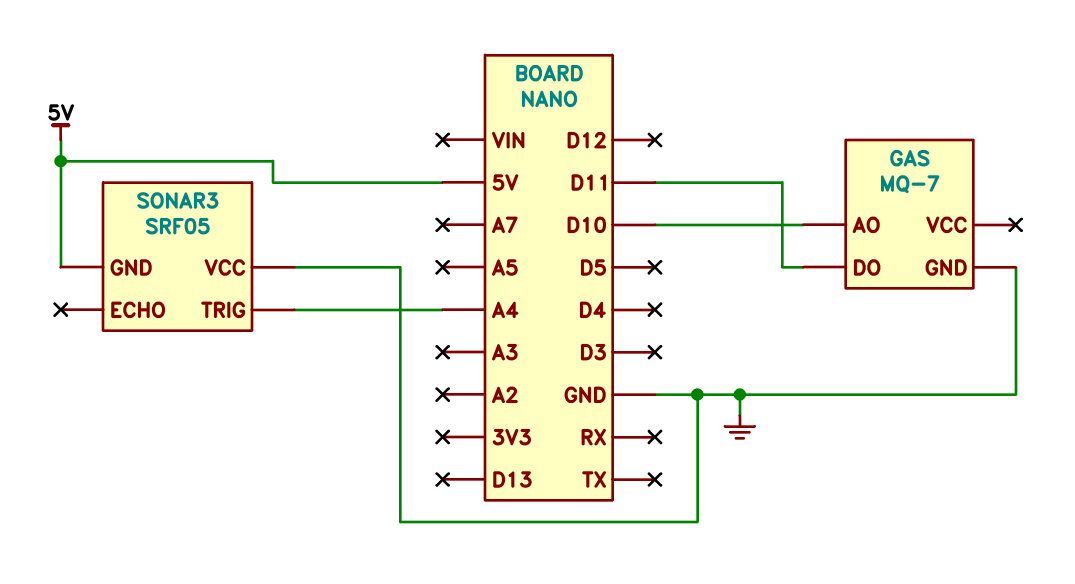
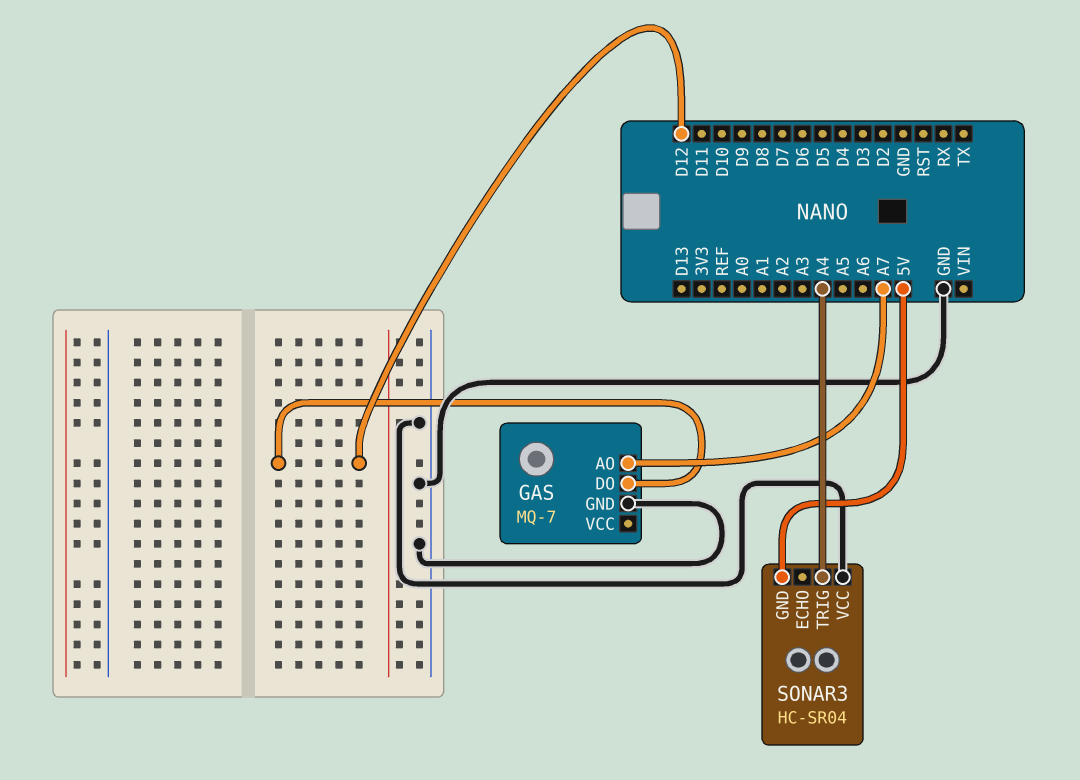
GAS pin AO: D10 -> A7
GAS pin DO: D11 -> D12
SONAR3: SRF05 -> HC-SR04

